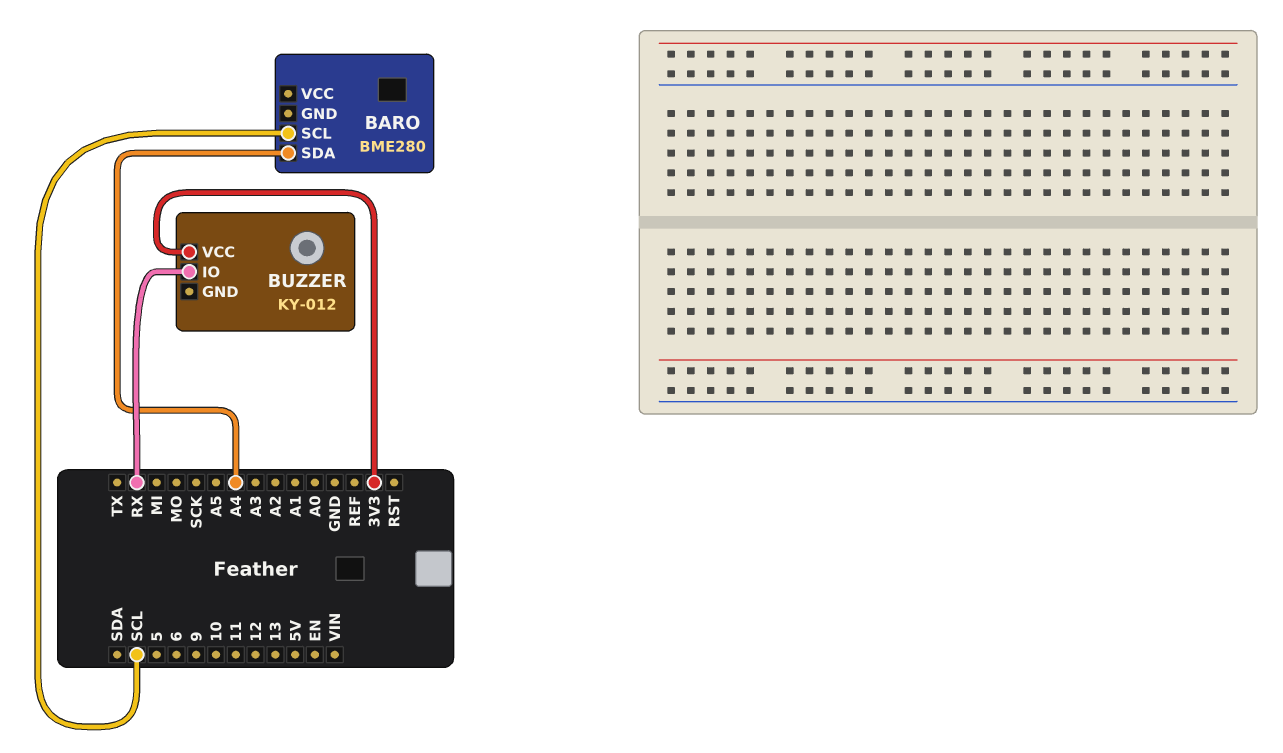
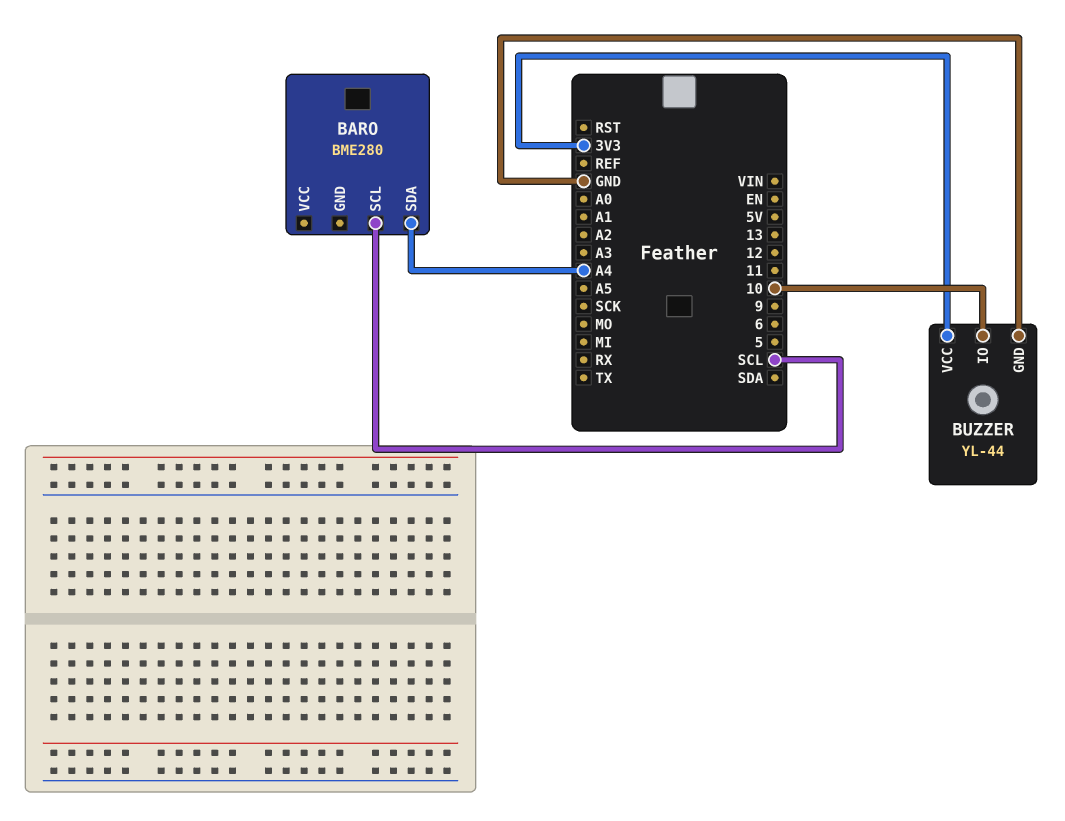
BUZZER: KY-012 -> YL-44
BUZZER pin GND: none -> GND
BUZZER pin IO: RX -> 10

